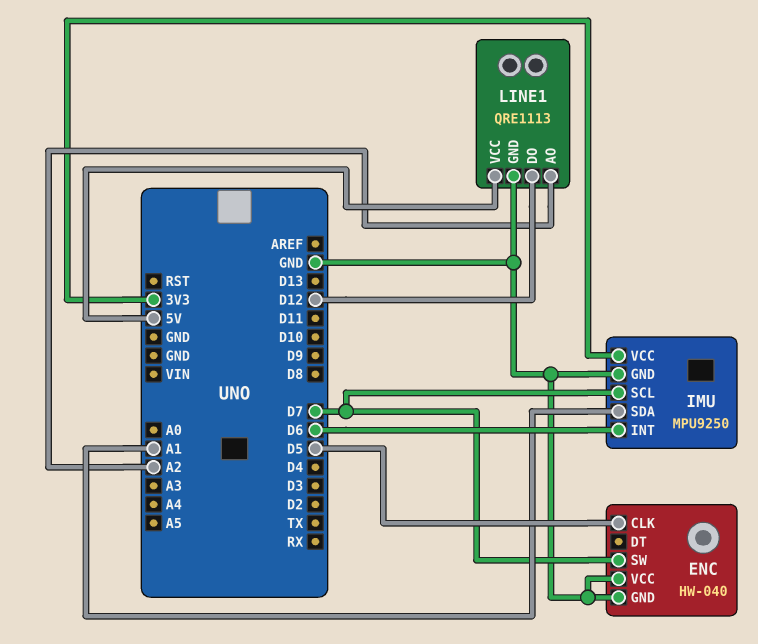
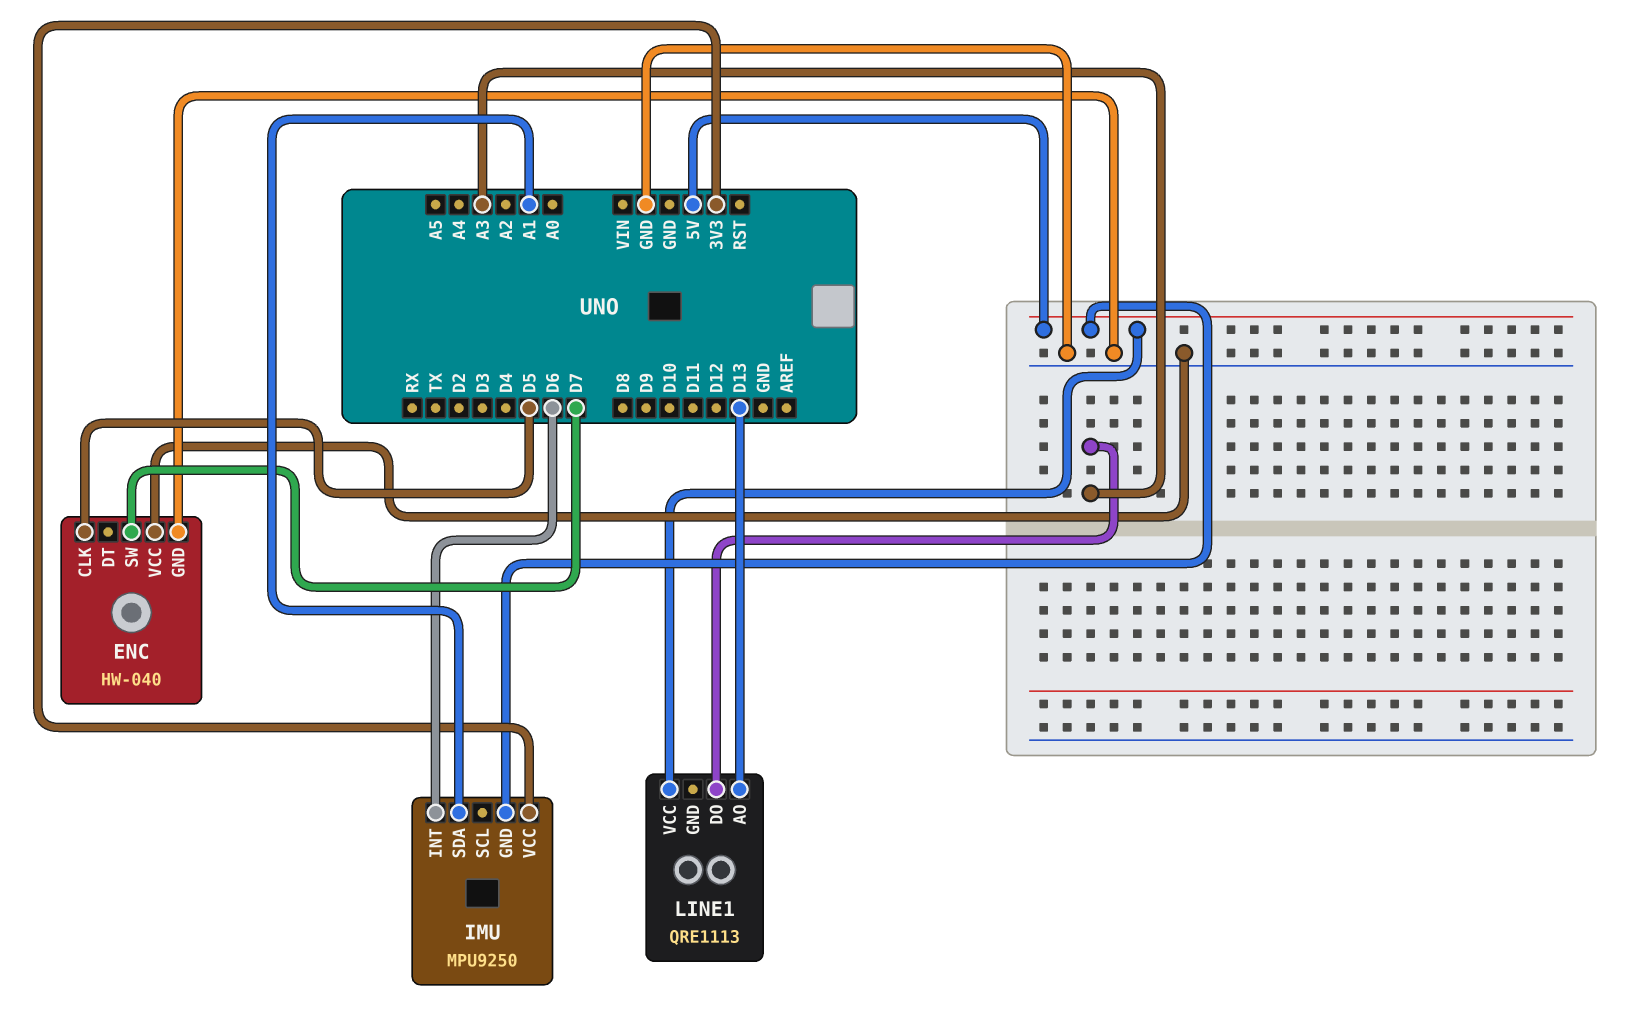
IMU pin GND: GND -> 5V
IMU pin SCL: D7 -> none
LINE1 pin AO: A2 -> D13
LINE1 pin DO: D12 -> A3
LINE1 pin GND: GND -> none

